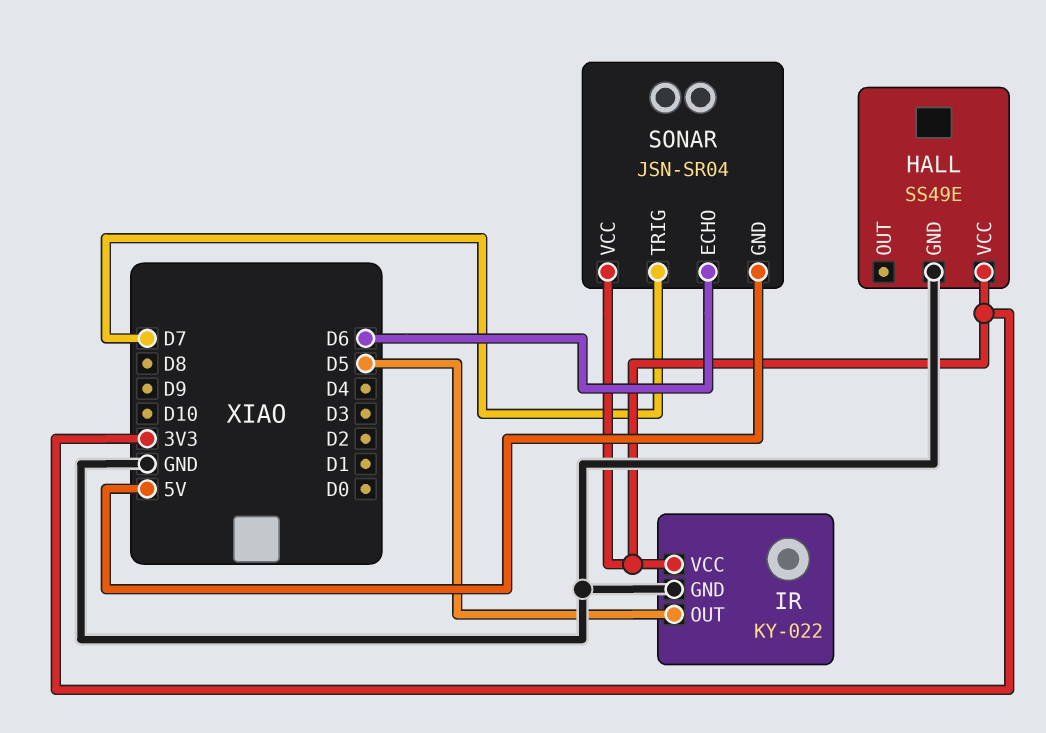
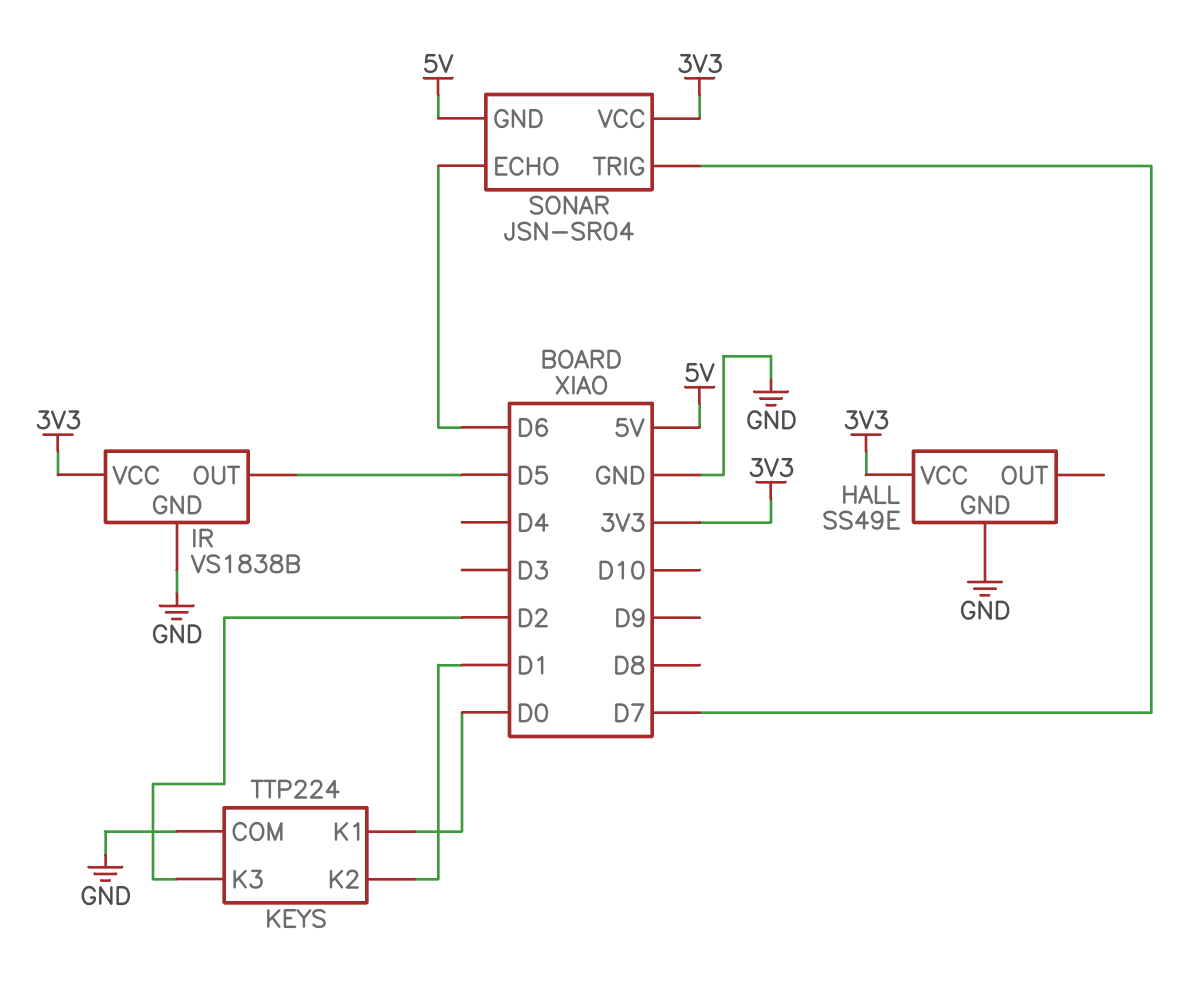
IR: KY-022 -> VS1838B
KEYS: none -> TTP224
KEYS pin COM: none -> GND
KEYS pin K1: none -> D0
KEYS pin K2: none -> D1
KEYS pin K3: none -> D2

